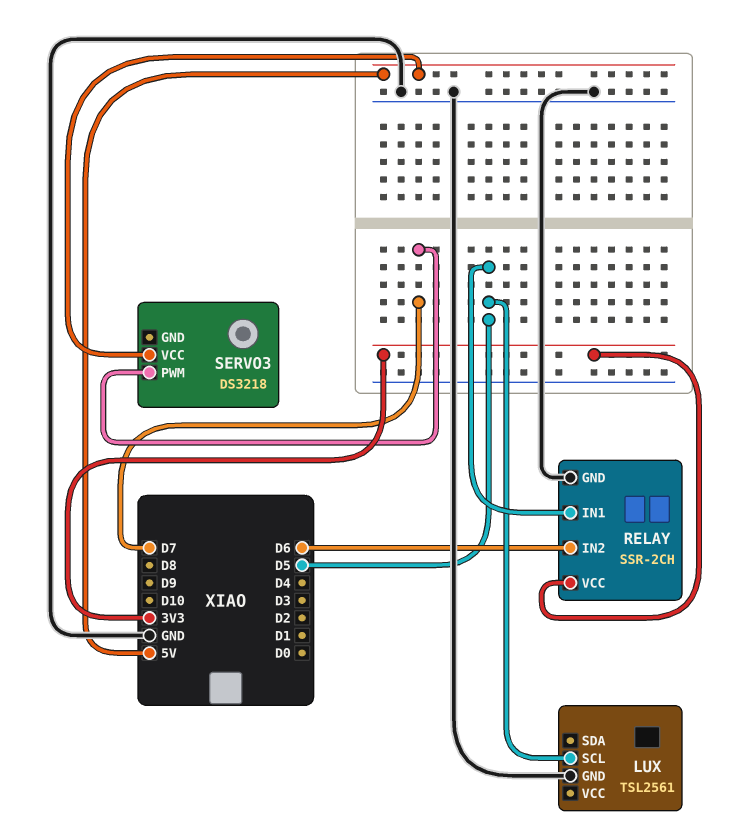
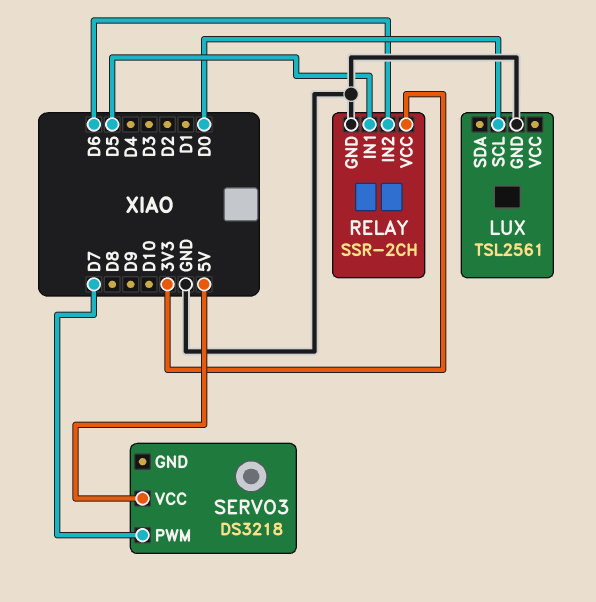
LUX pin SCL: D5 -> D0

